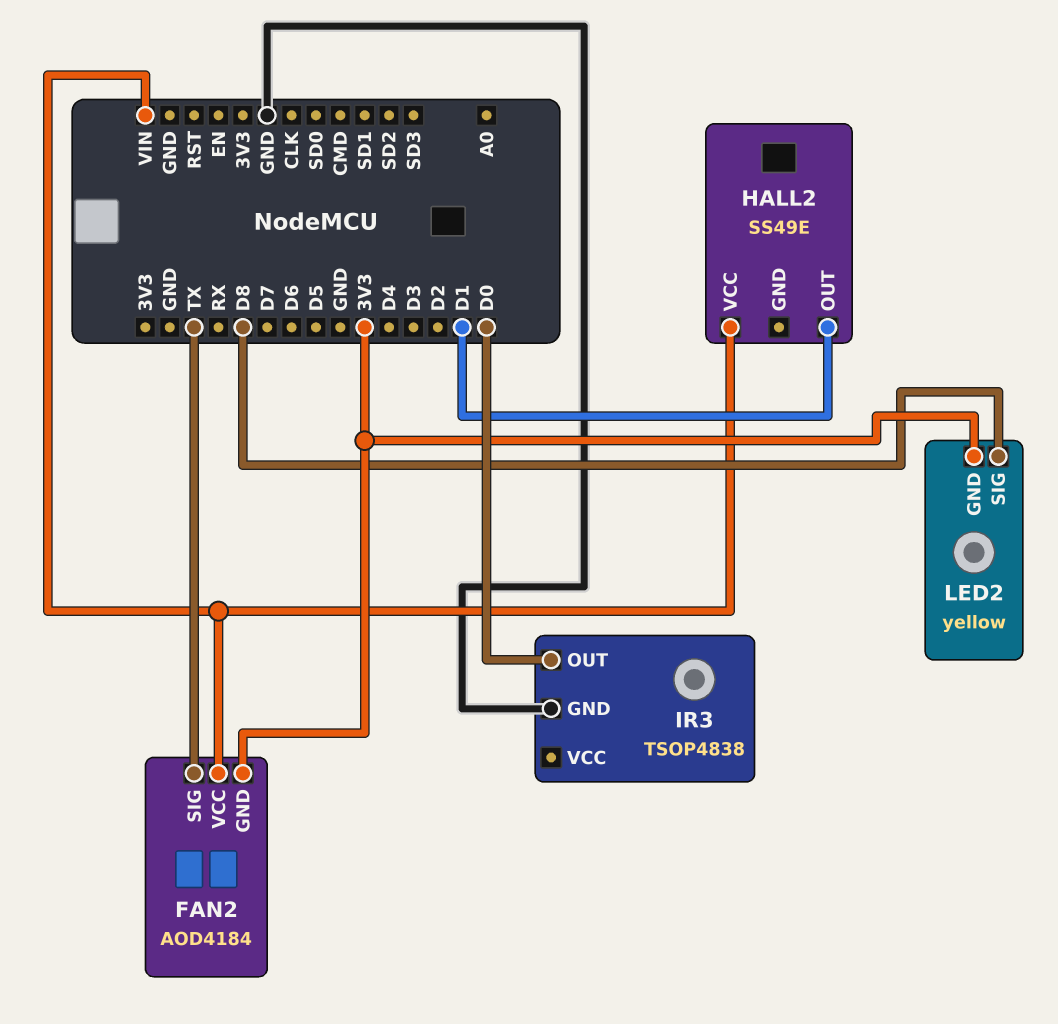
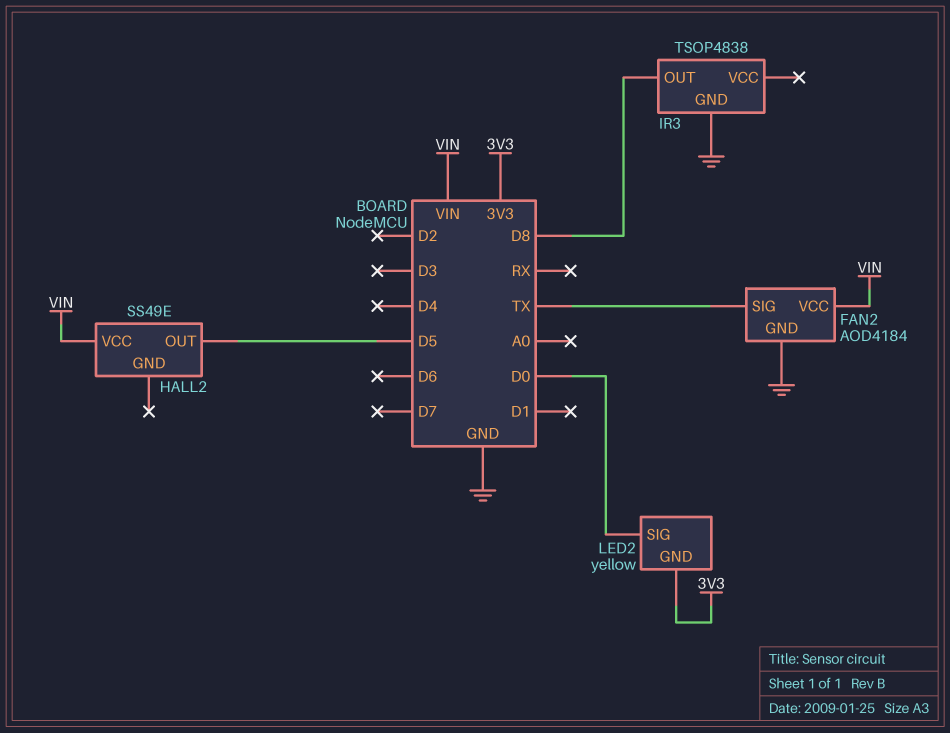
FAN2 pin GND: 3V3 -> GND
HALL2 pin OUT: D1 -> D5
IR3 pin OUT: D0 -> D8
LED2 pin SIG: D8 -> D0

